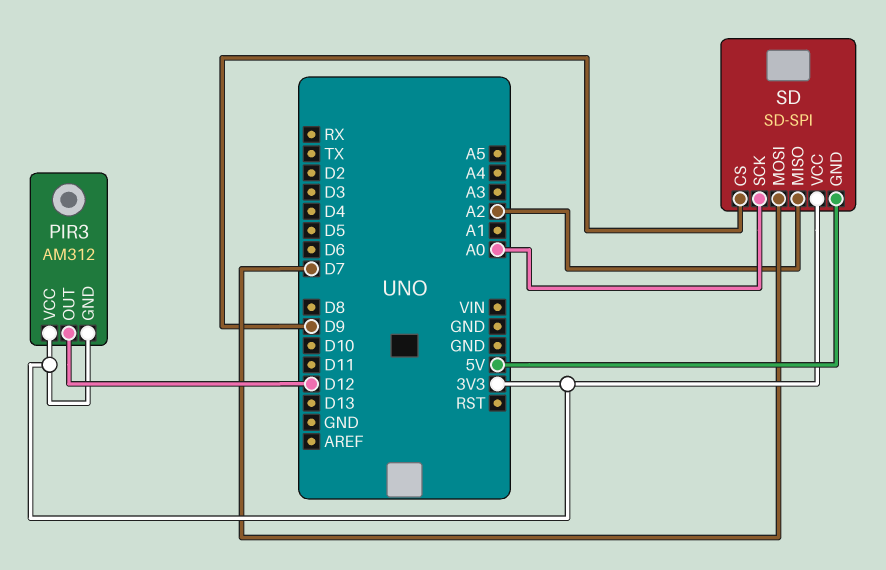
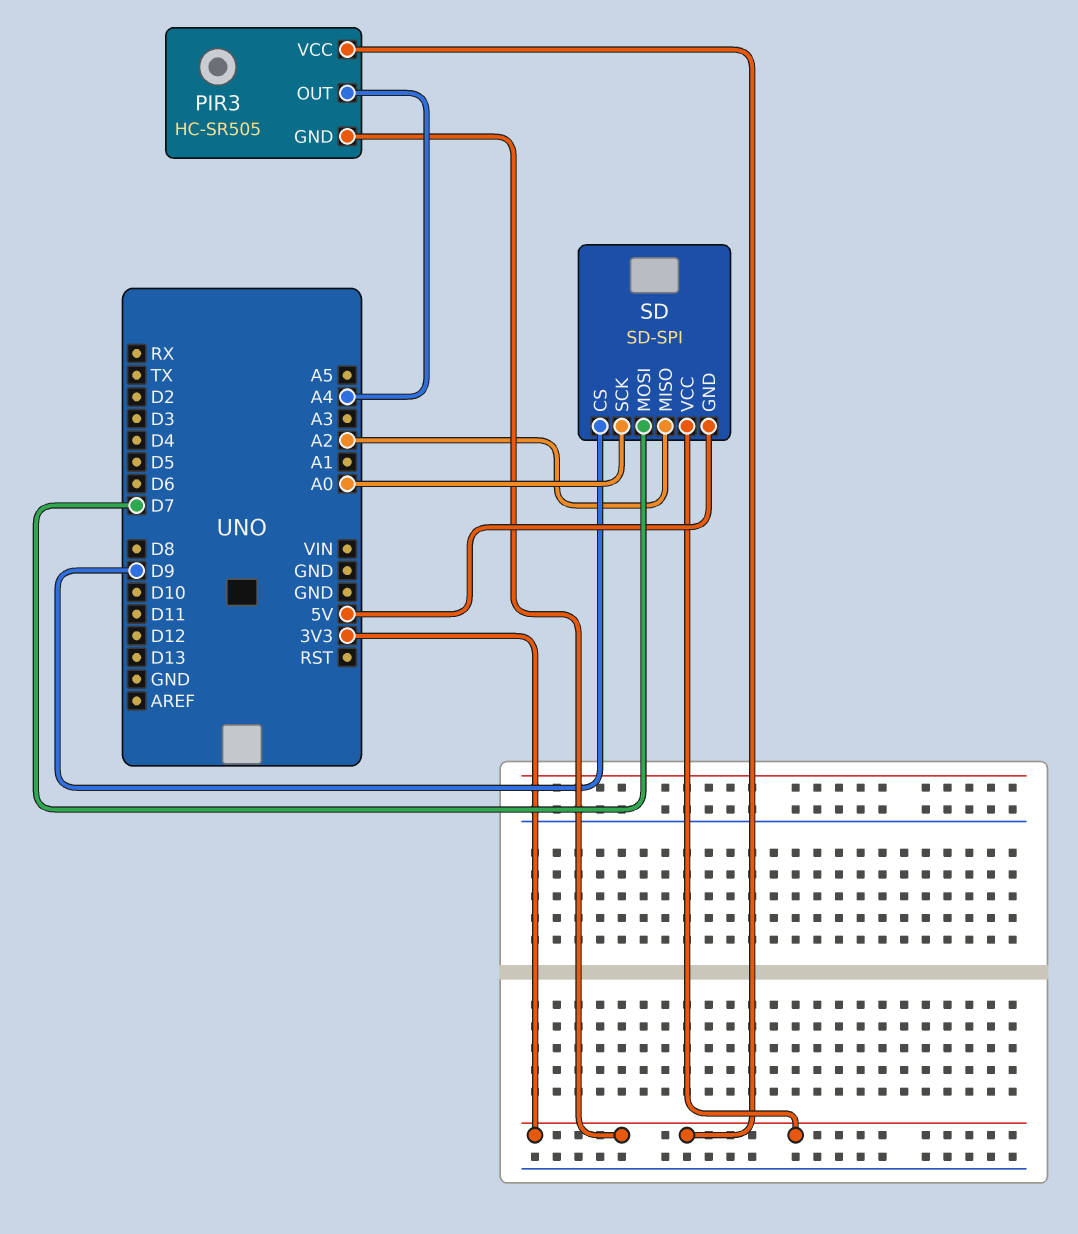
PIR3: AM312 -> HC-SR505
PIR3 pin OUT: D12 -> A4

